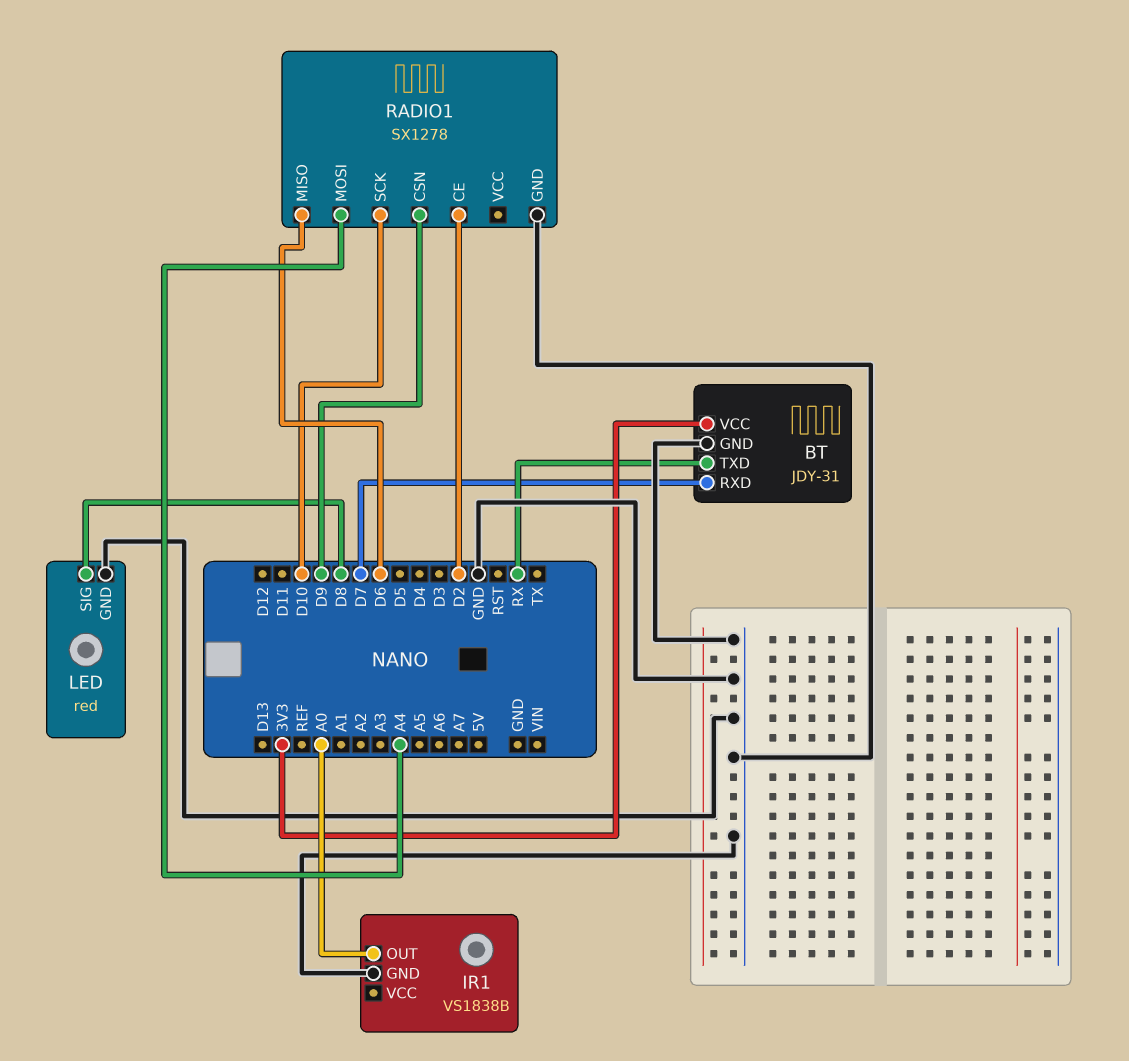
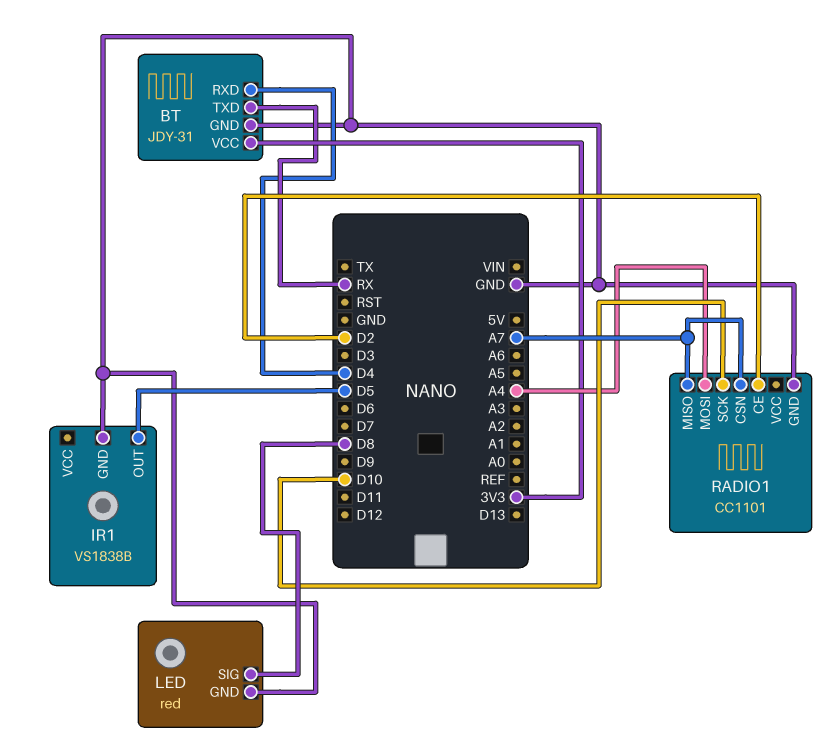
BT pin RXD: D7 -> D4
IR1 pin OUT: A0 -> D5
RADIO1: SX1278 -> CC1101
RADIO1 pin CSN: D9 -> A7
RADIO1 pin MISO: D6 -> A7

